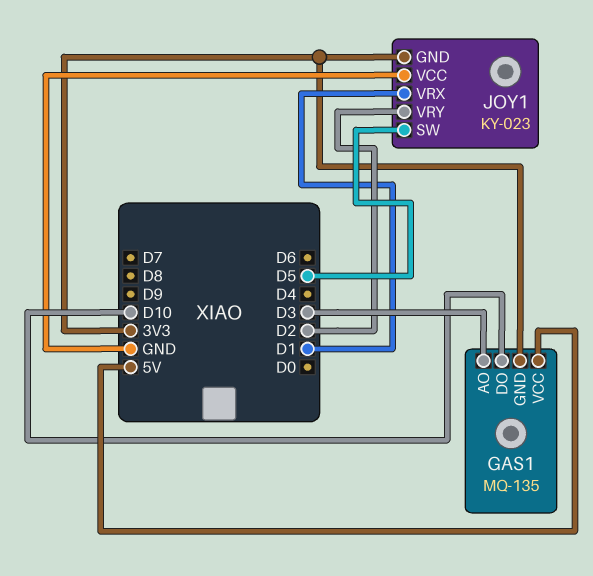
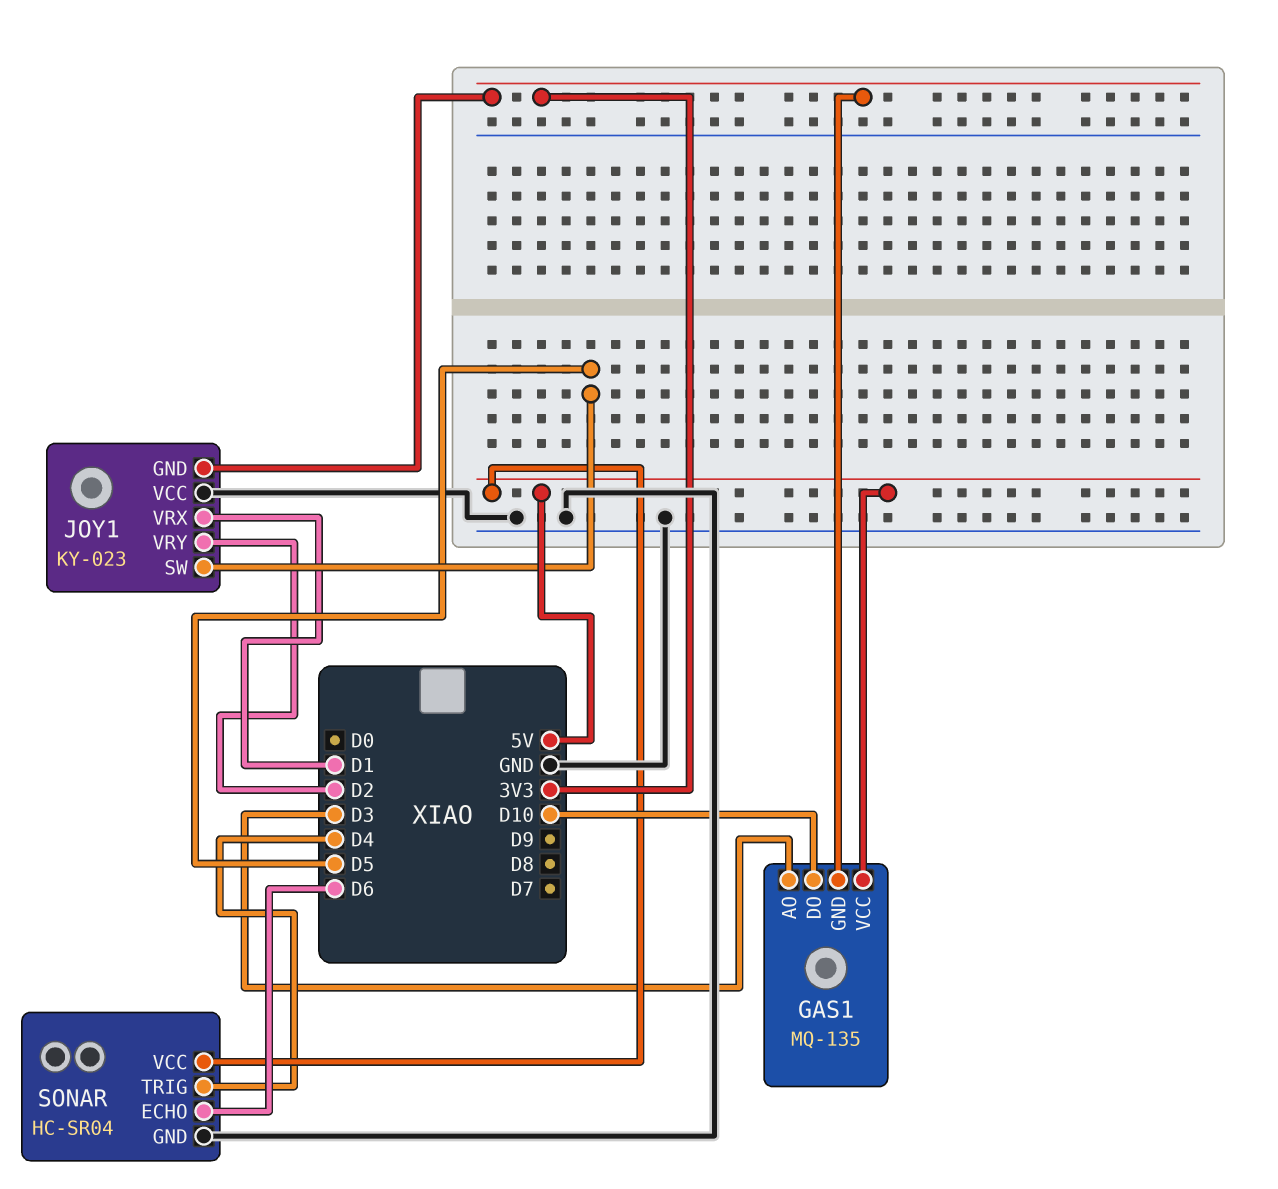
SONAR: none -> HC-SR04
SONAR pin ECHO: none -> D6
SONAR pin GND: none -> GND
SONAR pin TRIG: none -> D4
SONAR pin VCC: none -> 5V

